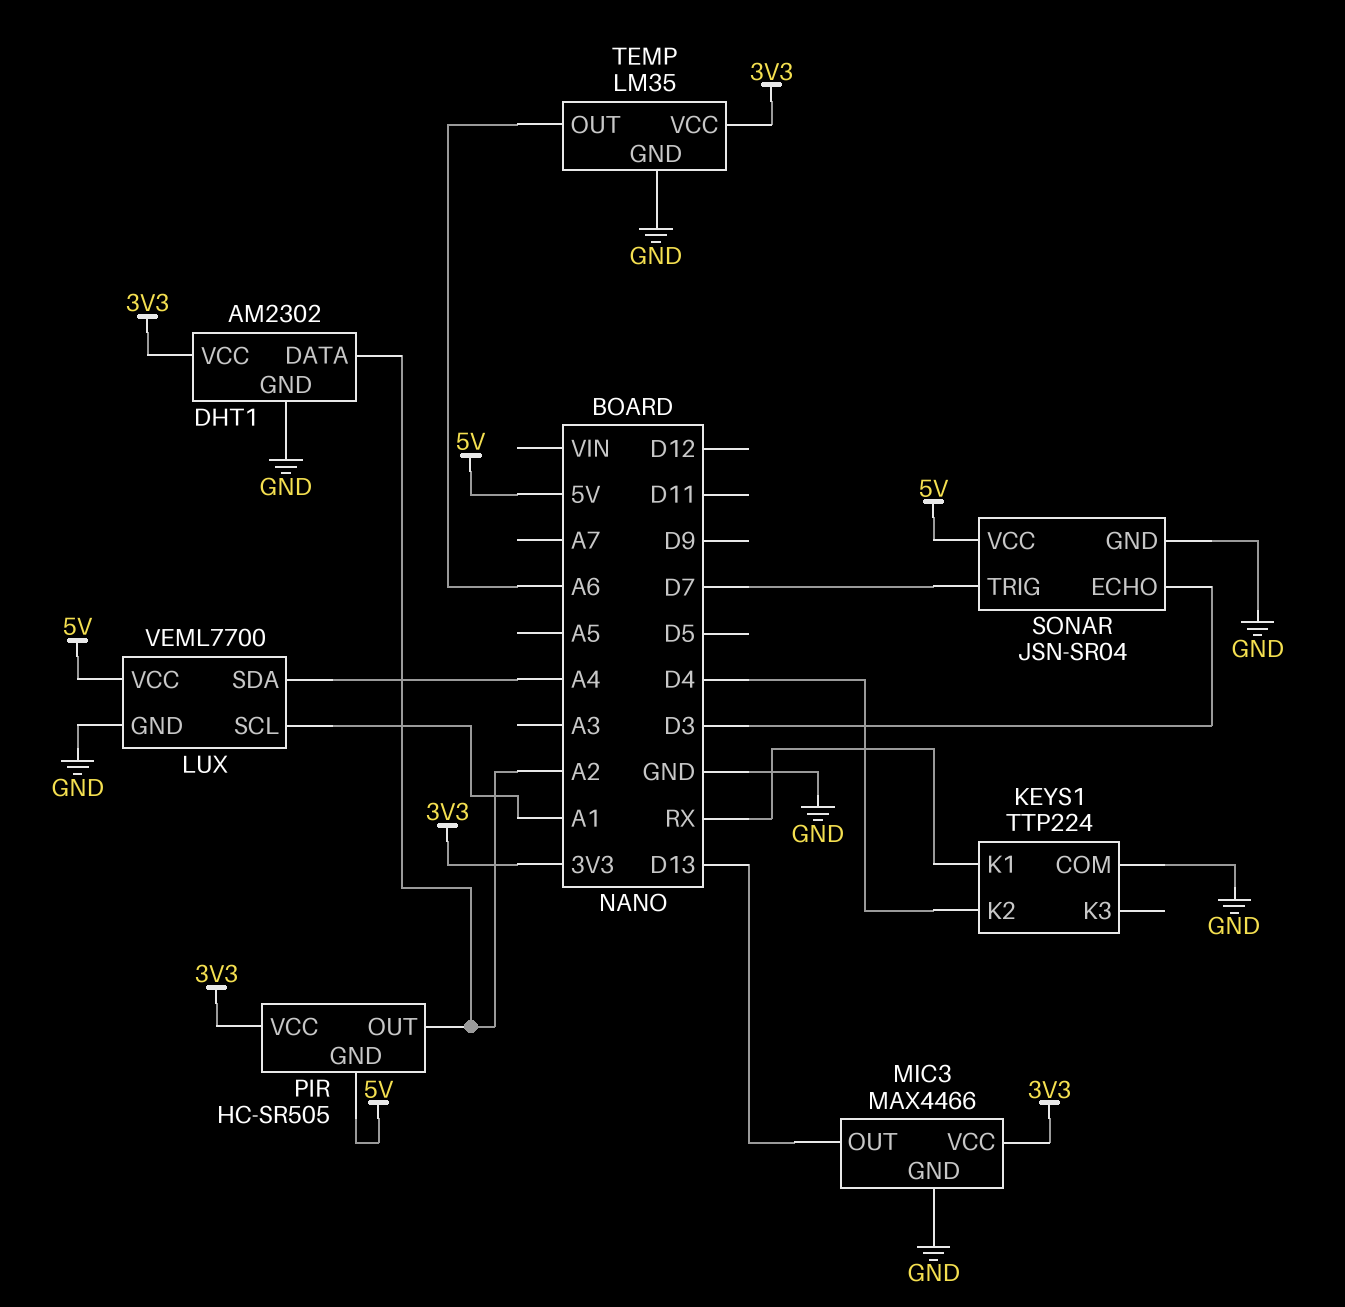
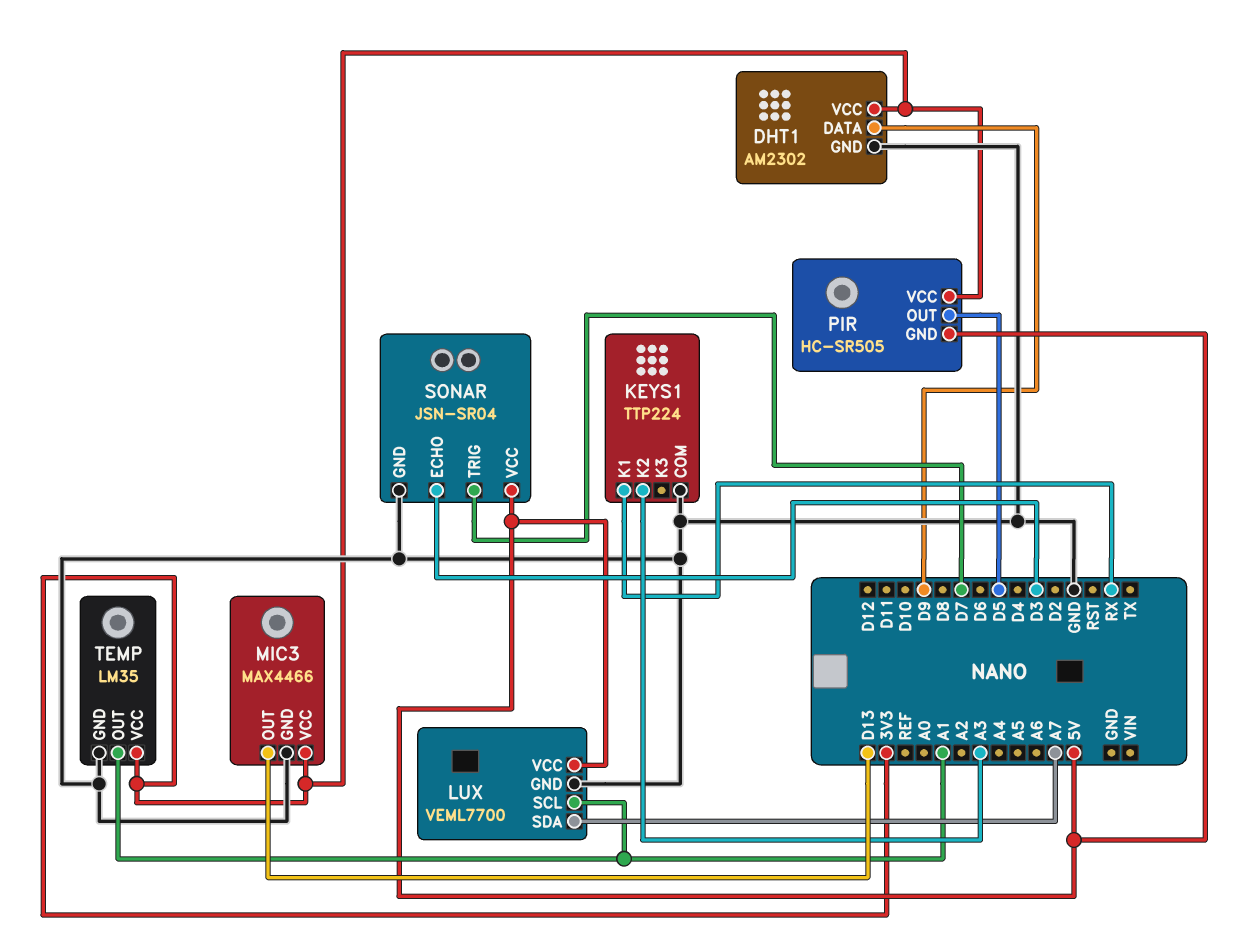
DHT1 pin DATA: A2 -> D9
KEYS1 pin K2: D4 -> A3
LUX pin SDA: A4 -> A7
PIR pin OUT: A2 -> D5
TEMP pin OUT: A6 -> A1

